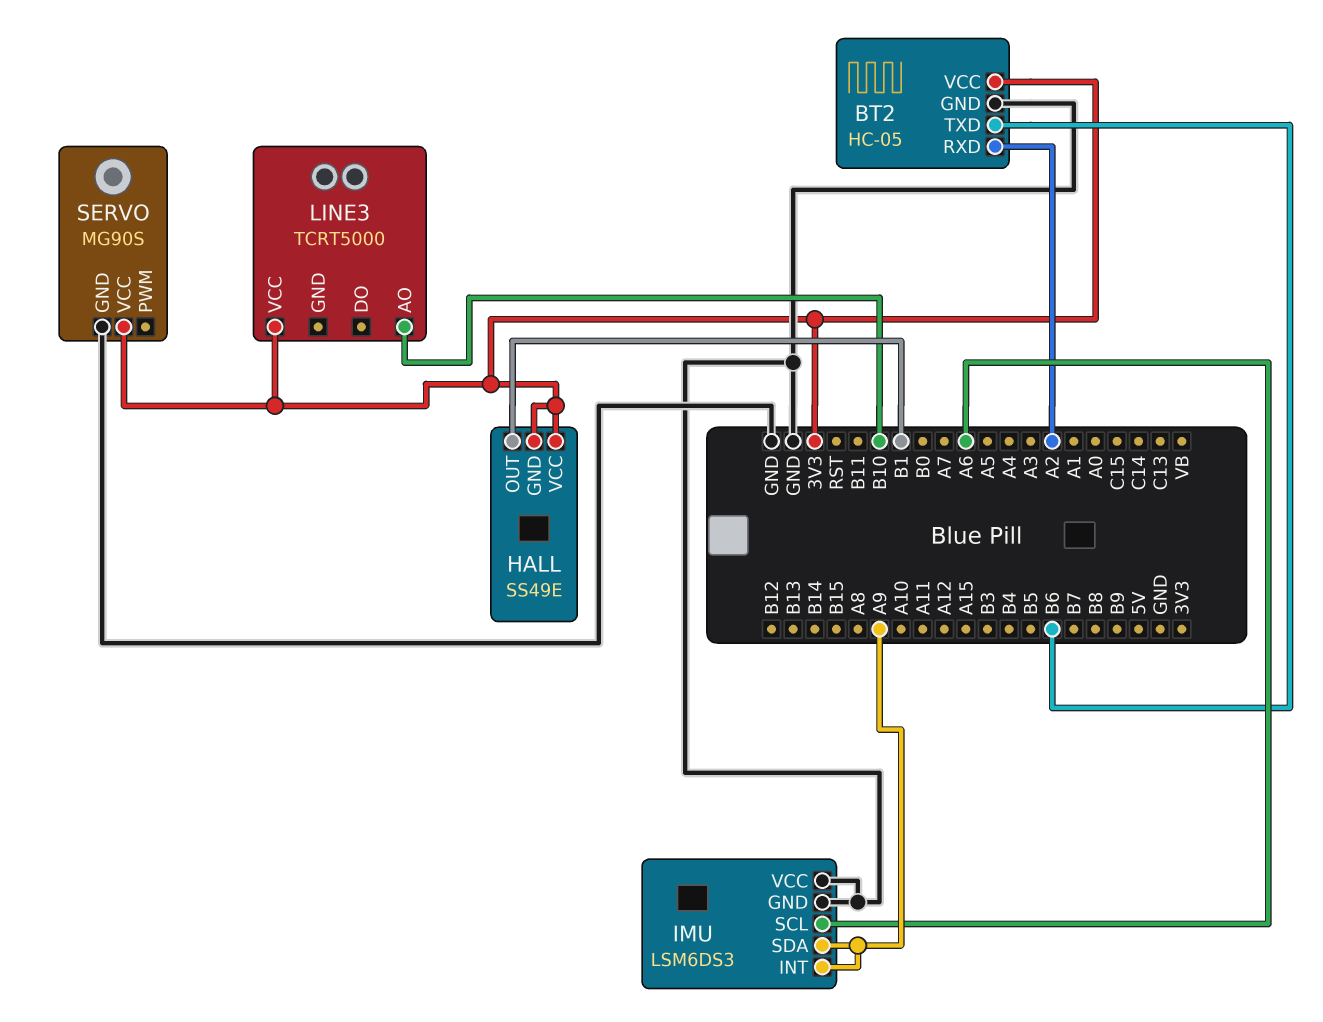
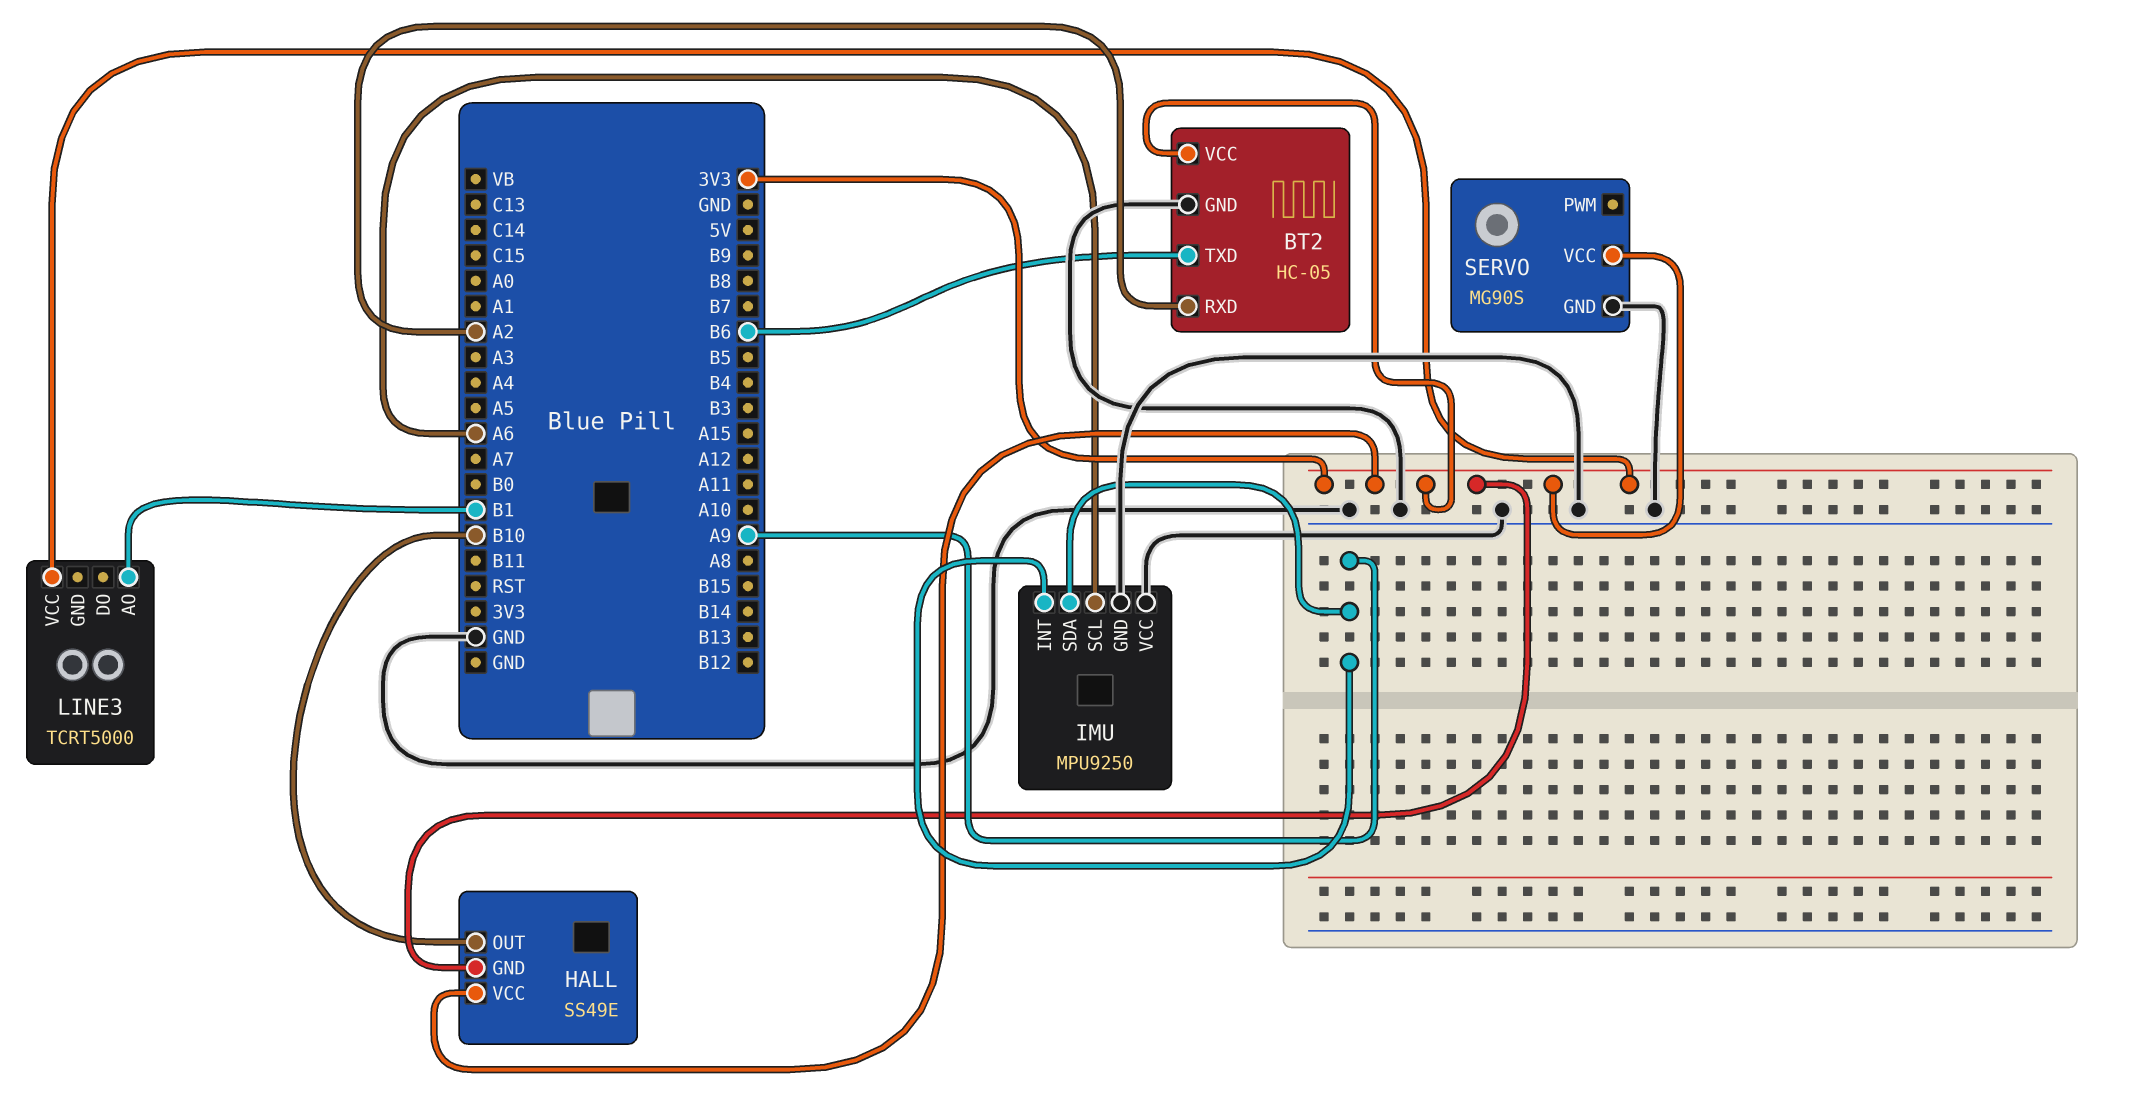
HALL pin OUT: B1 -> B10
IMU: LSM6DS3 -> MPU9250
LINE3 pin AO: B10 -> B1

